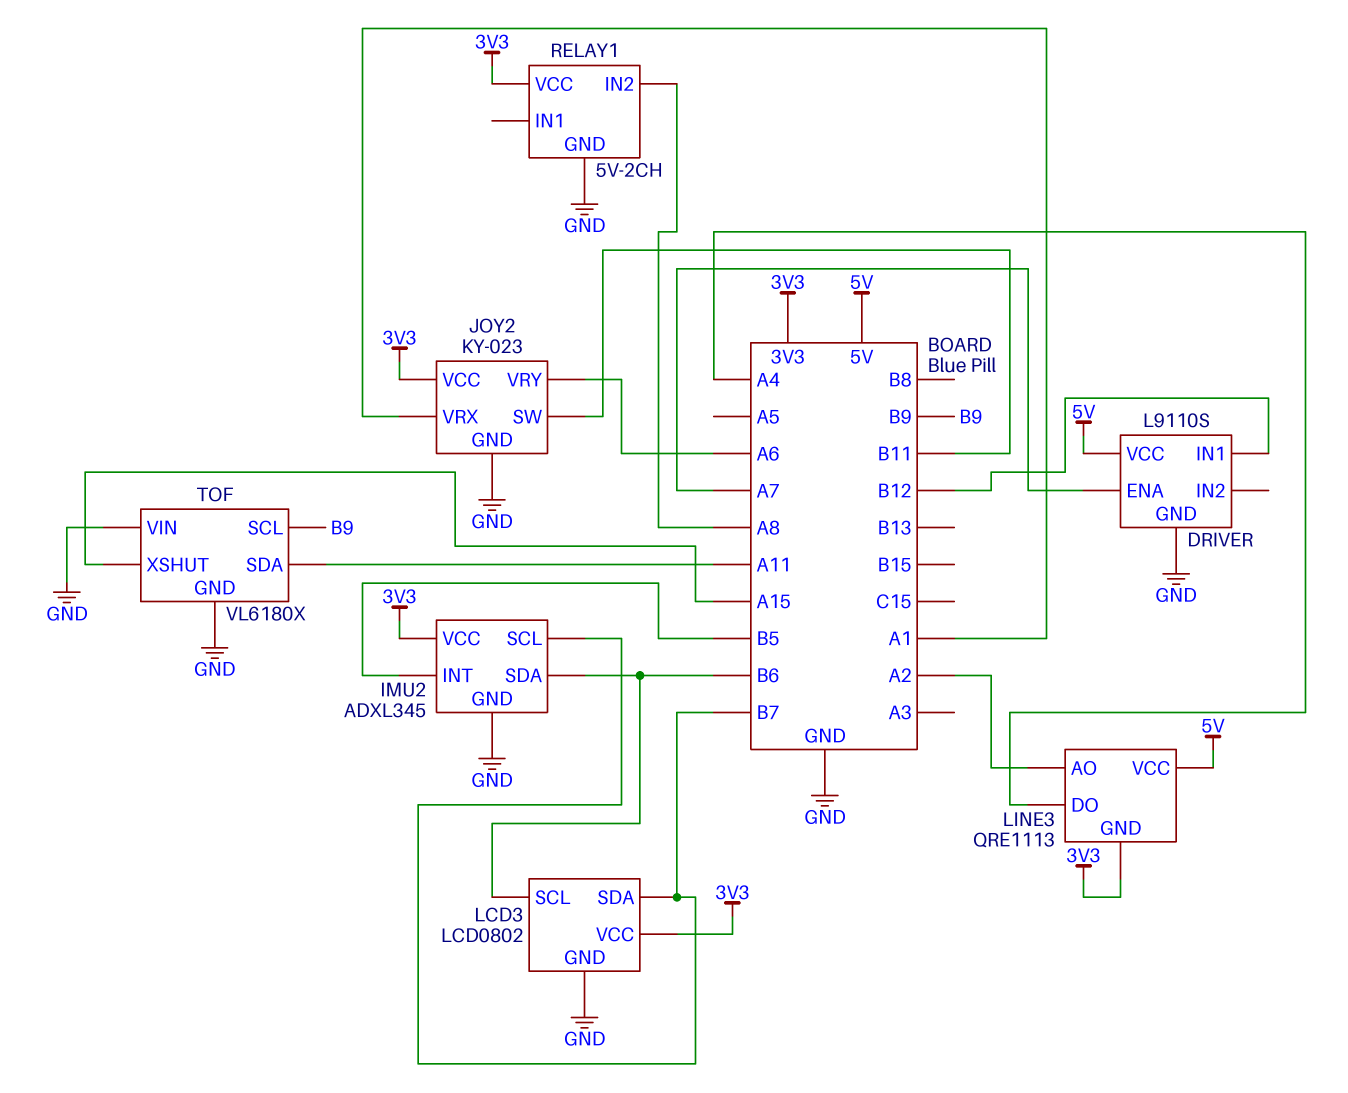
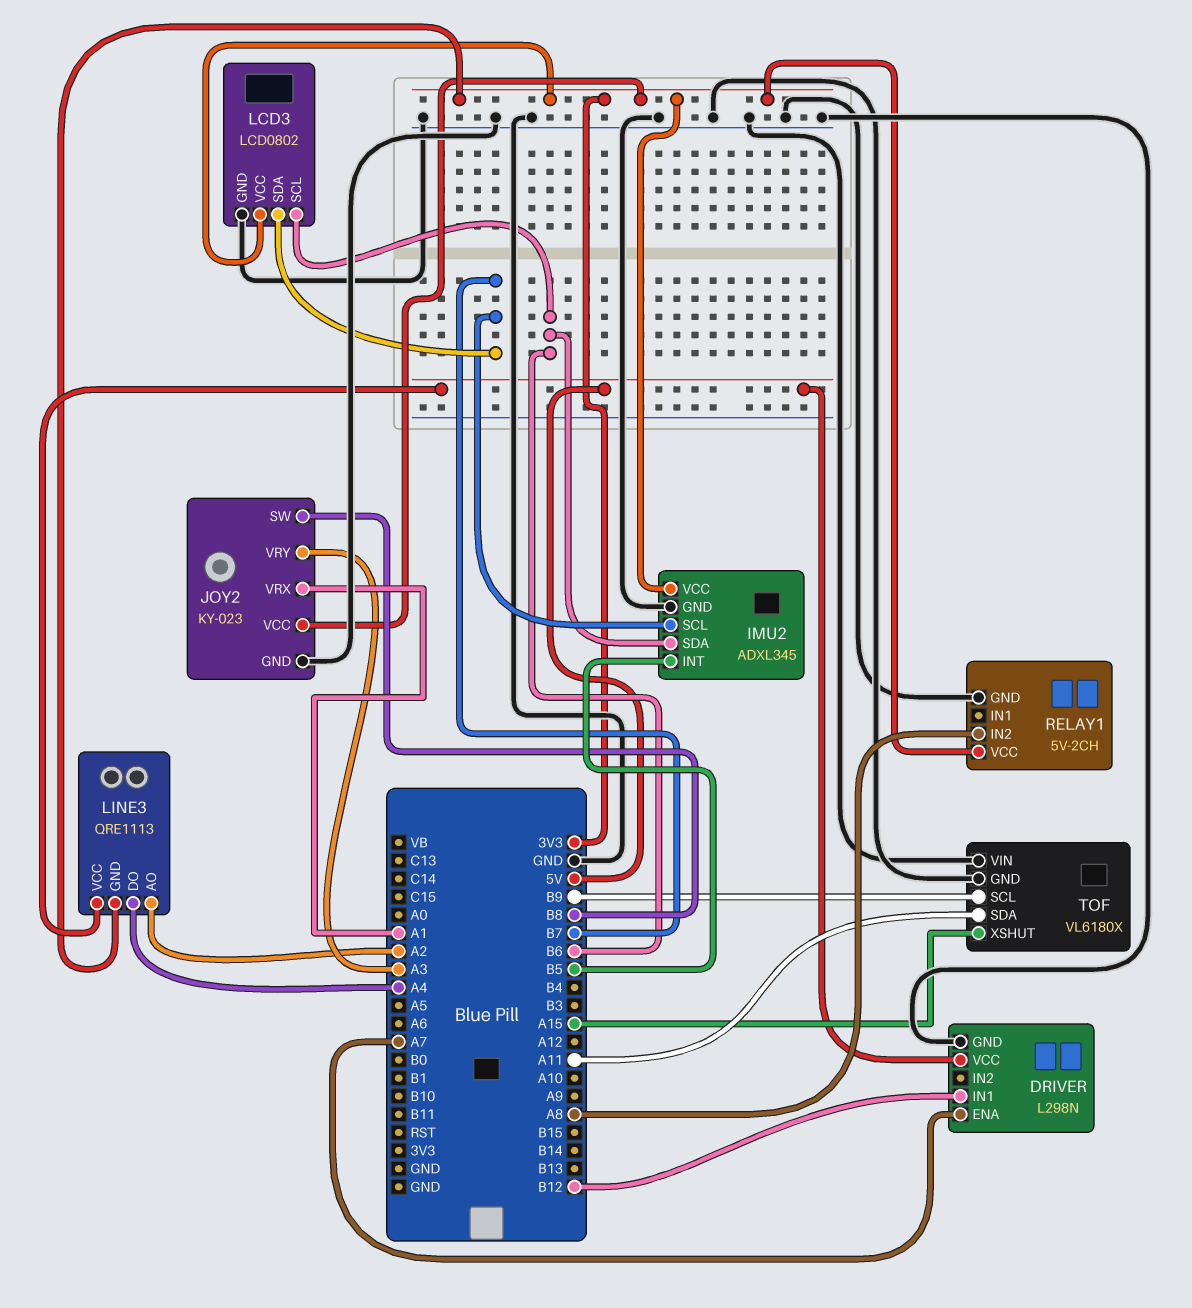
DRIVER: L9110S -> L298N
JOY2 pin SW: B11 -> B8
JOY2 pin VRY: A6 -> A3

